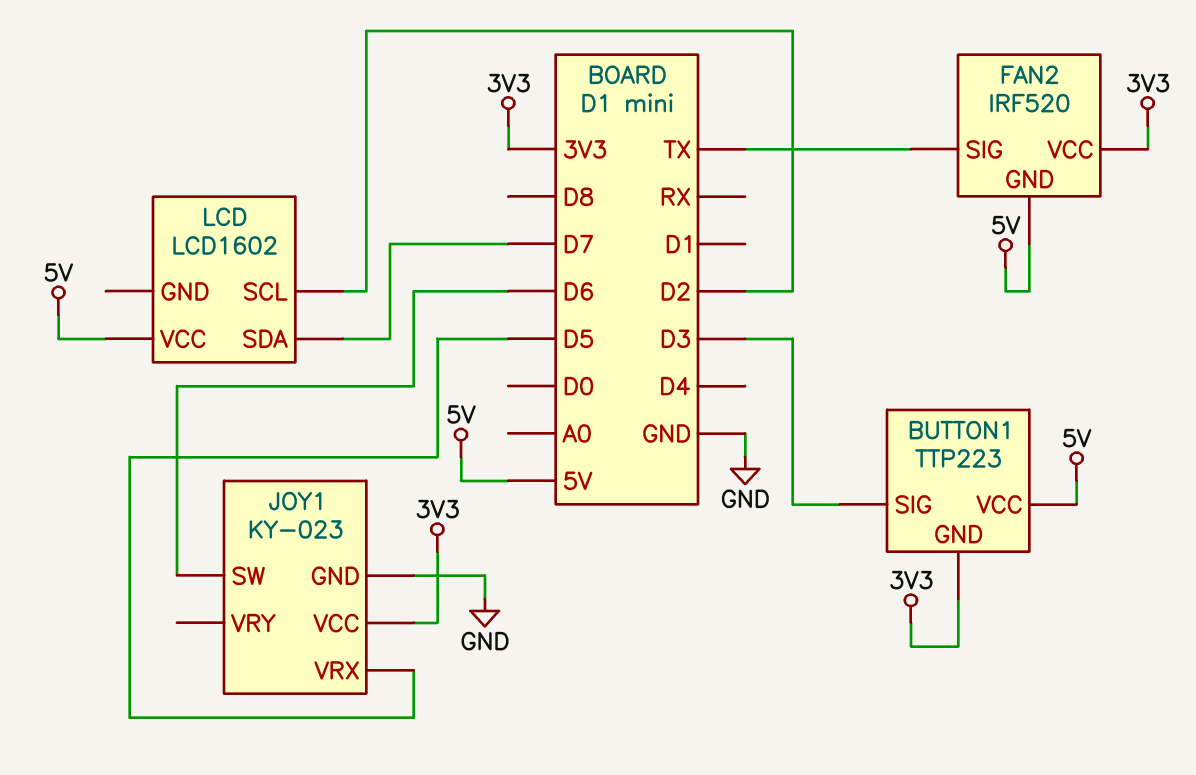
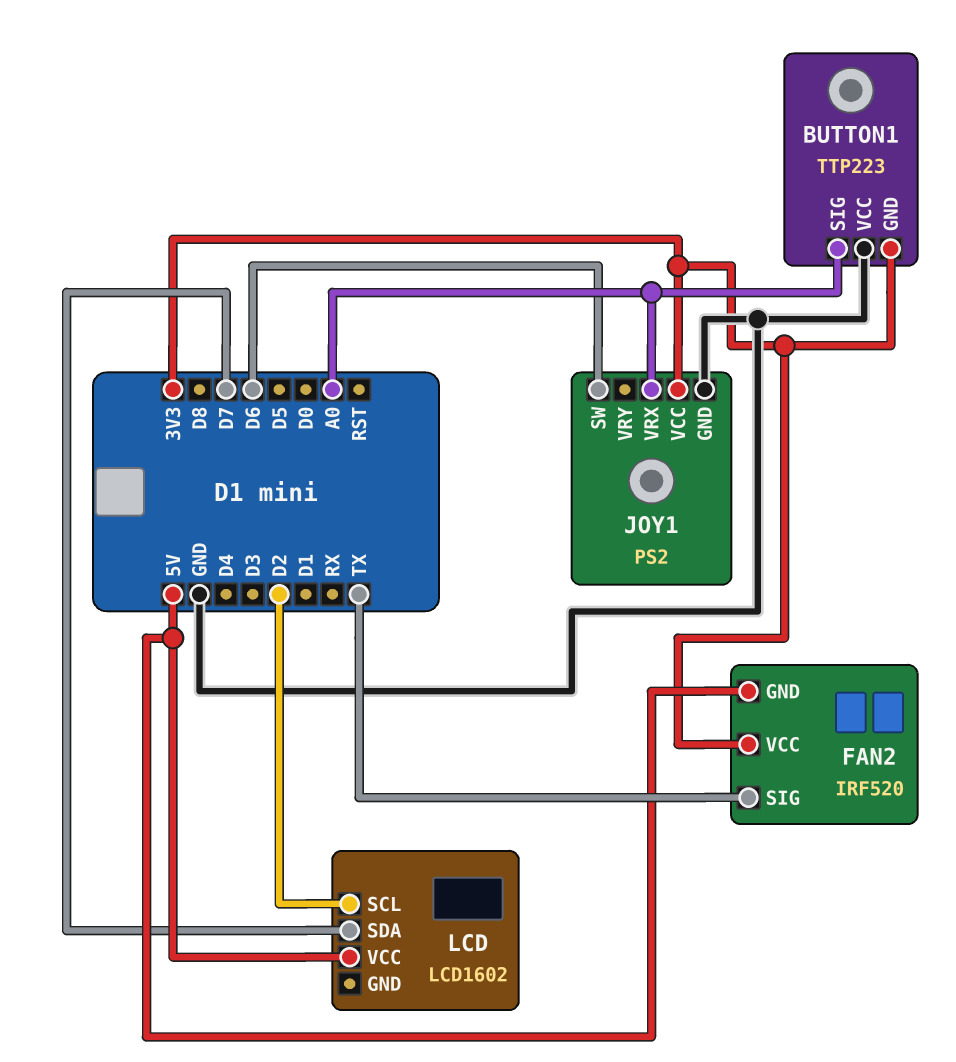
BUTTON1 pin SIG: D3 -> A0
BUTTON1 pin VCC: 5V -> GND
JOY1: KY-023 -> PS2
JOY1 pin VRX: D5 -> A0

